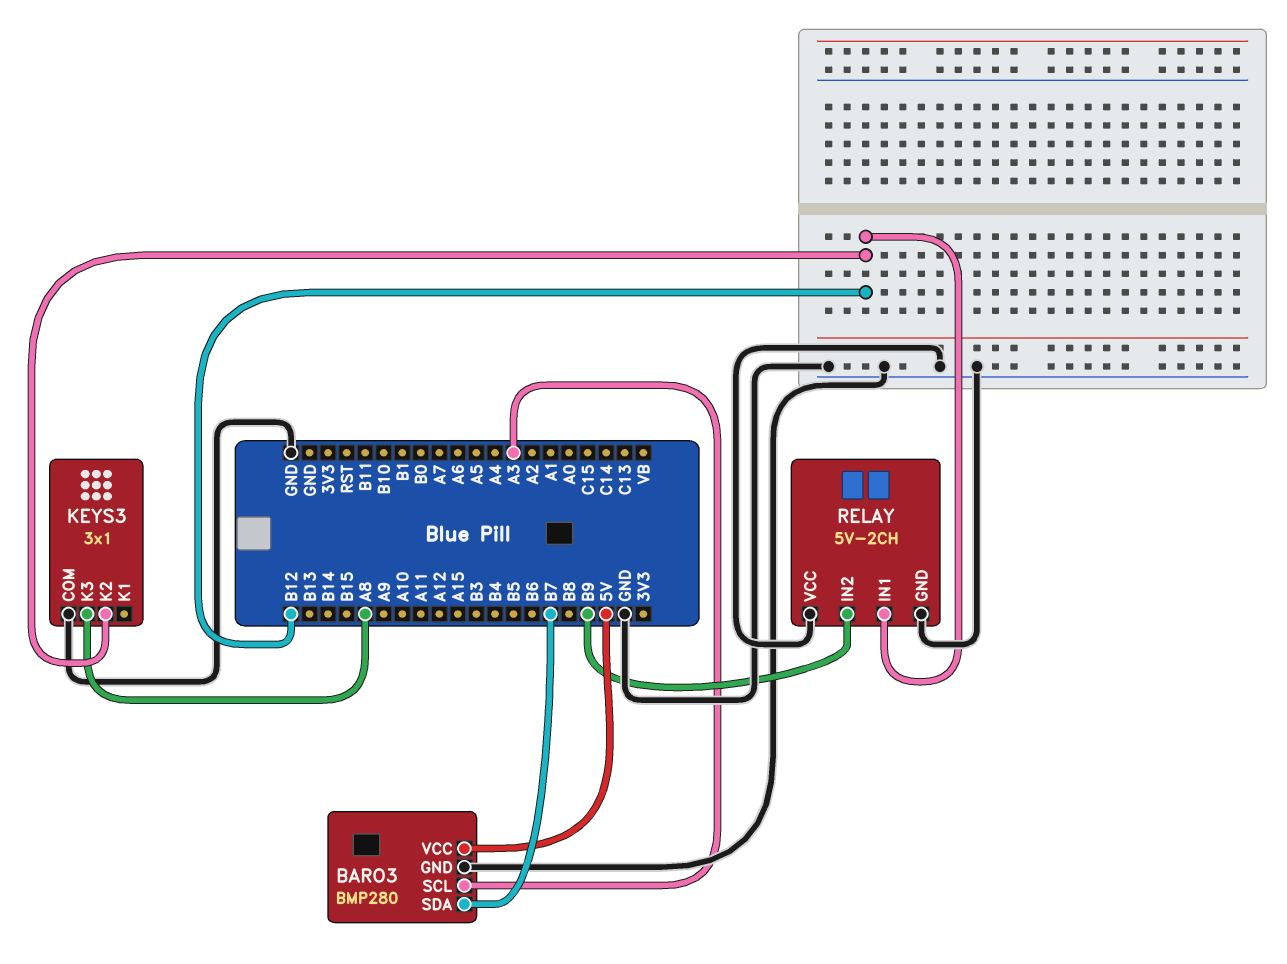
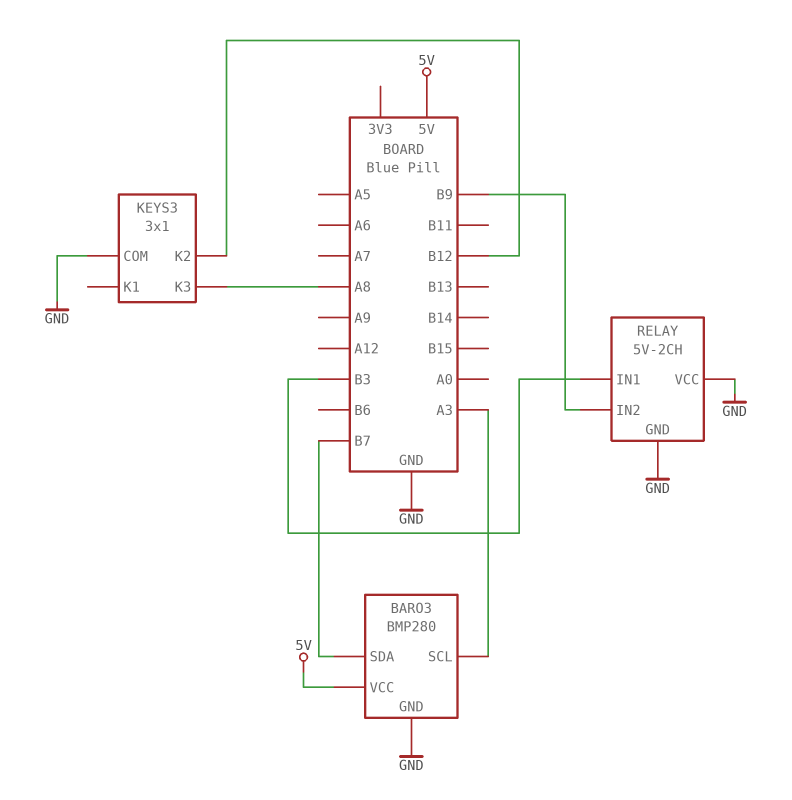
RELAY pin IN1: B12 -> B3

